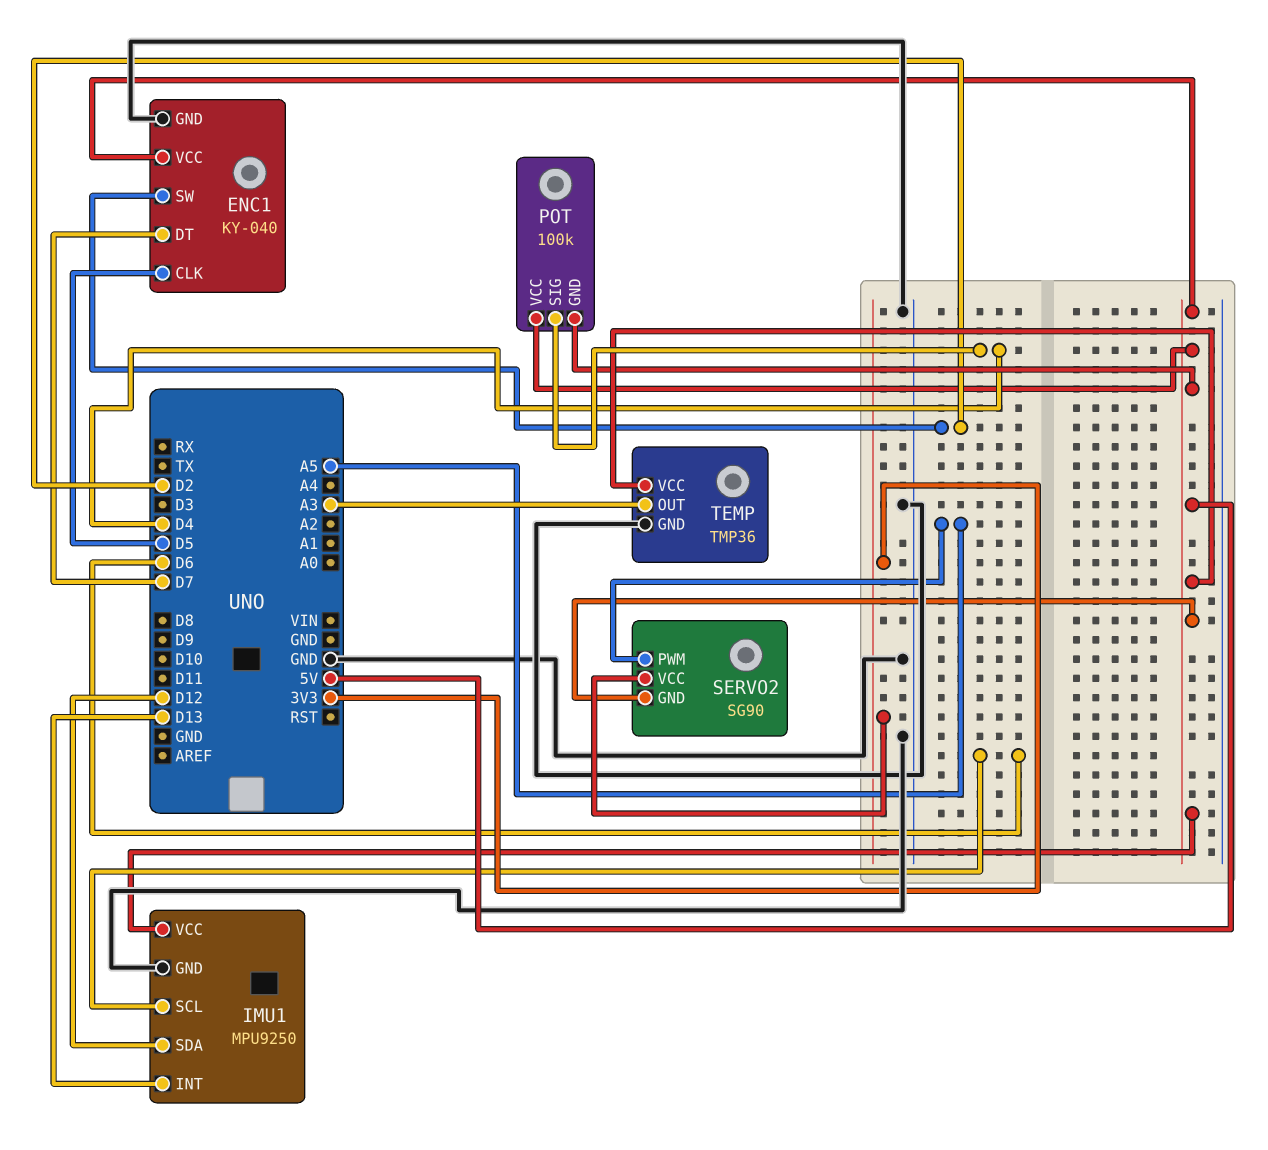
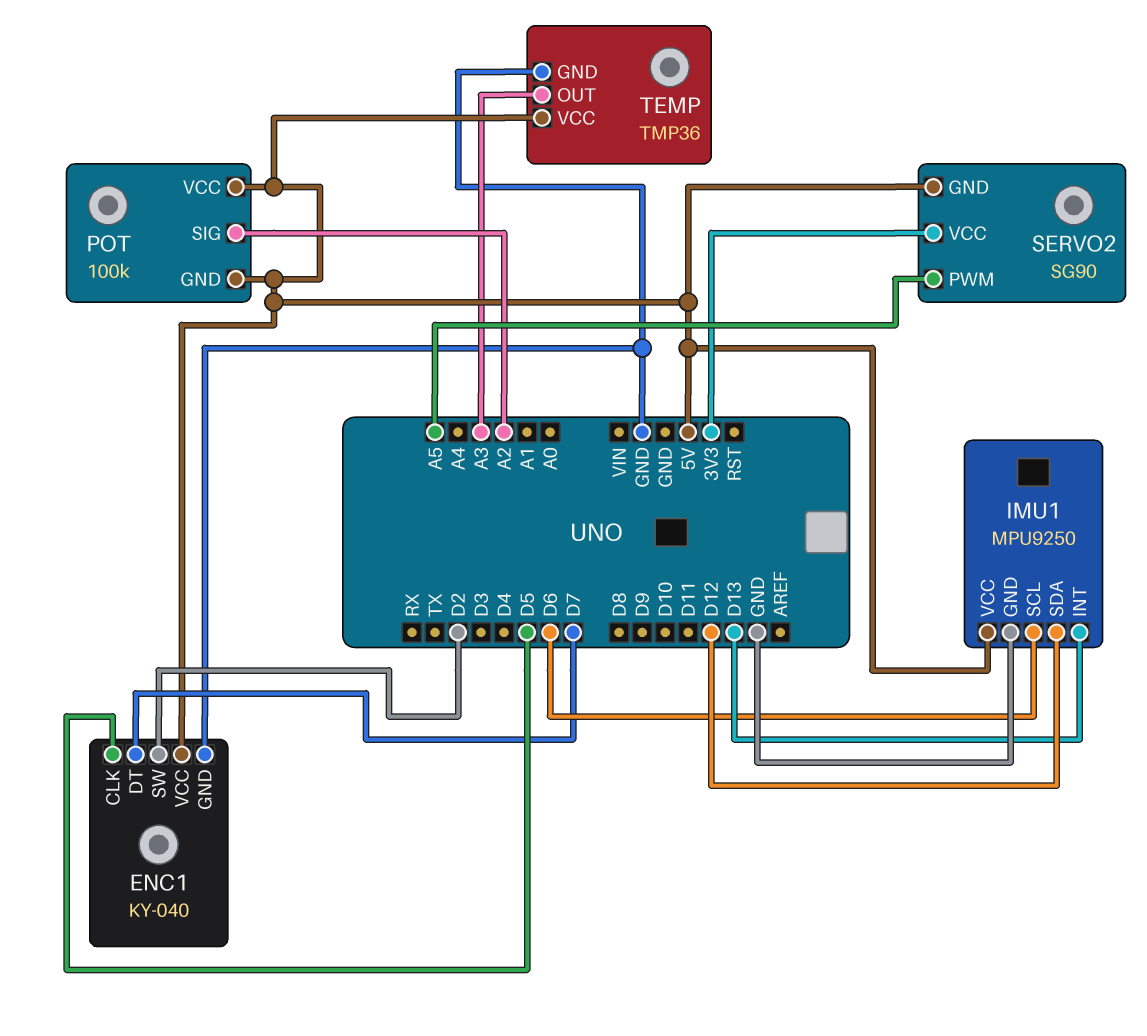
POT pin SIG: D4 -> A2

